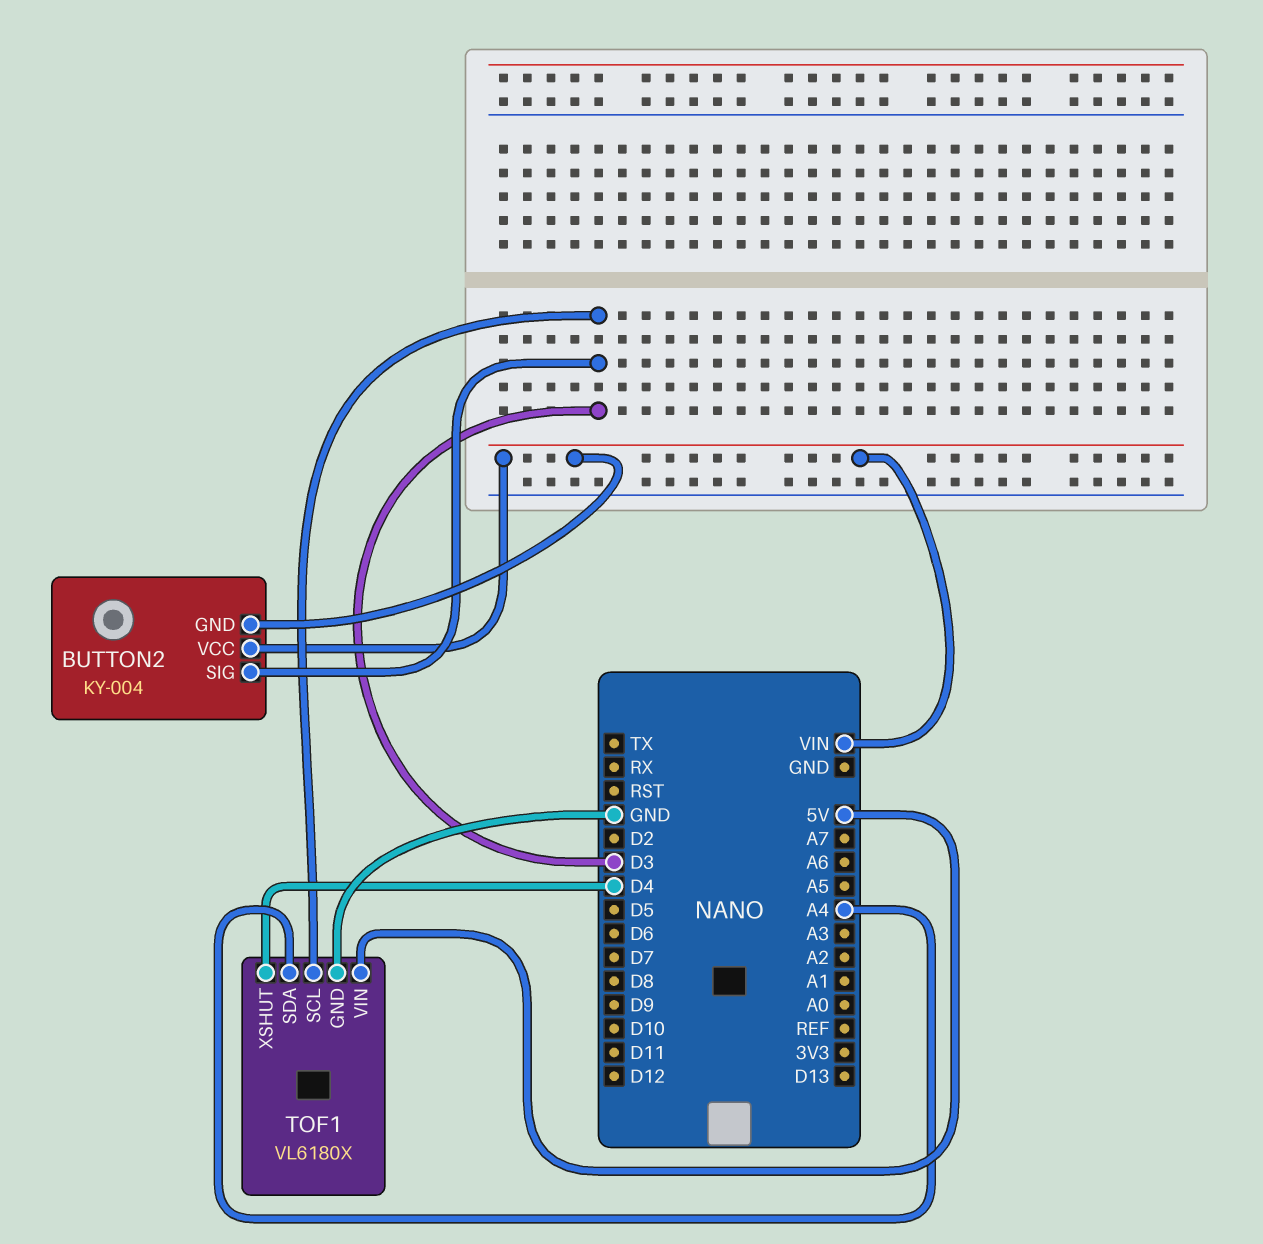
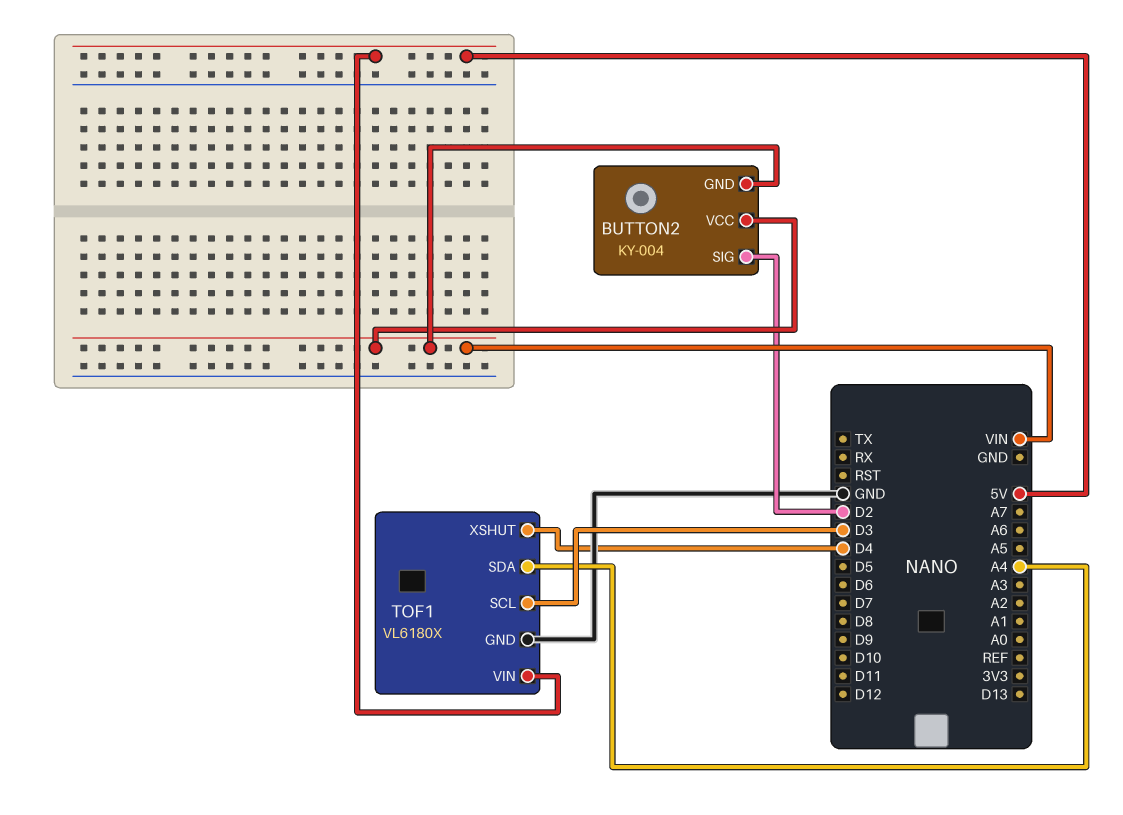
BUTTON2 pin SIG: D3 -> D2

